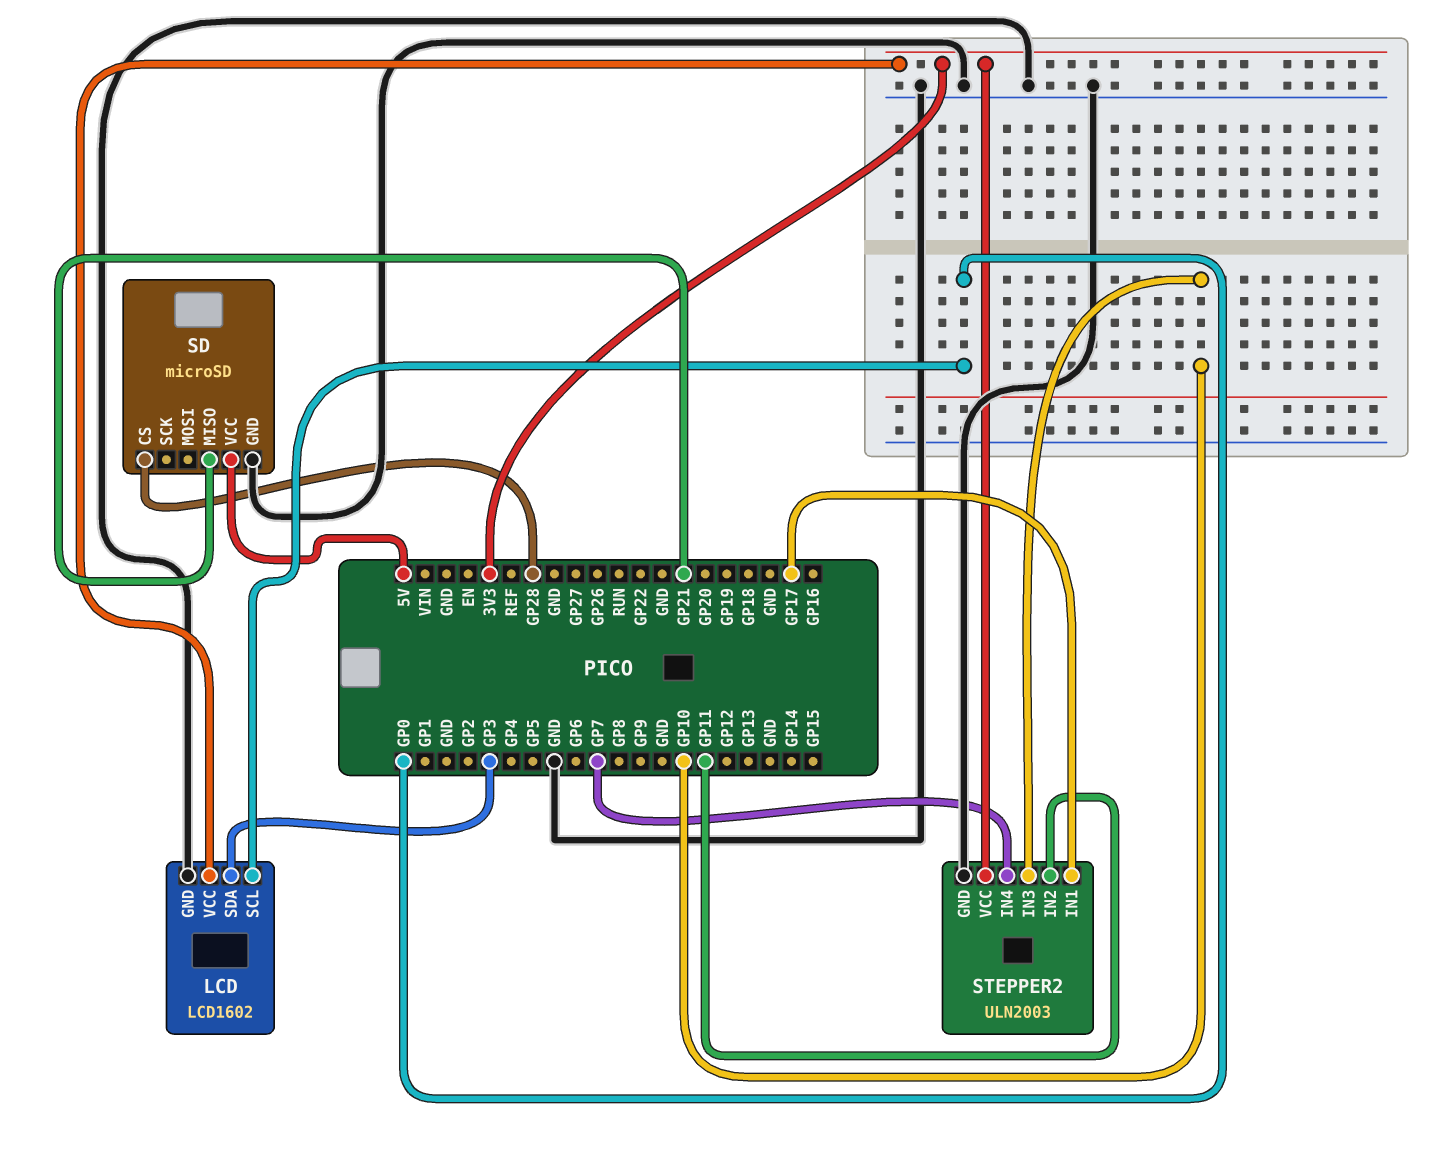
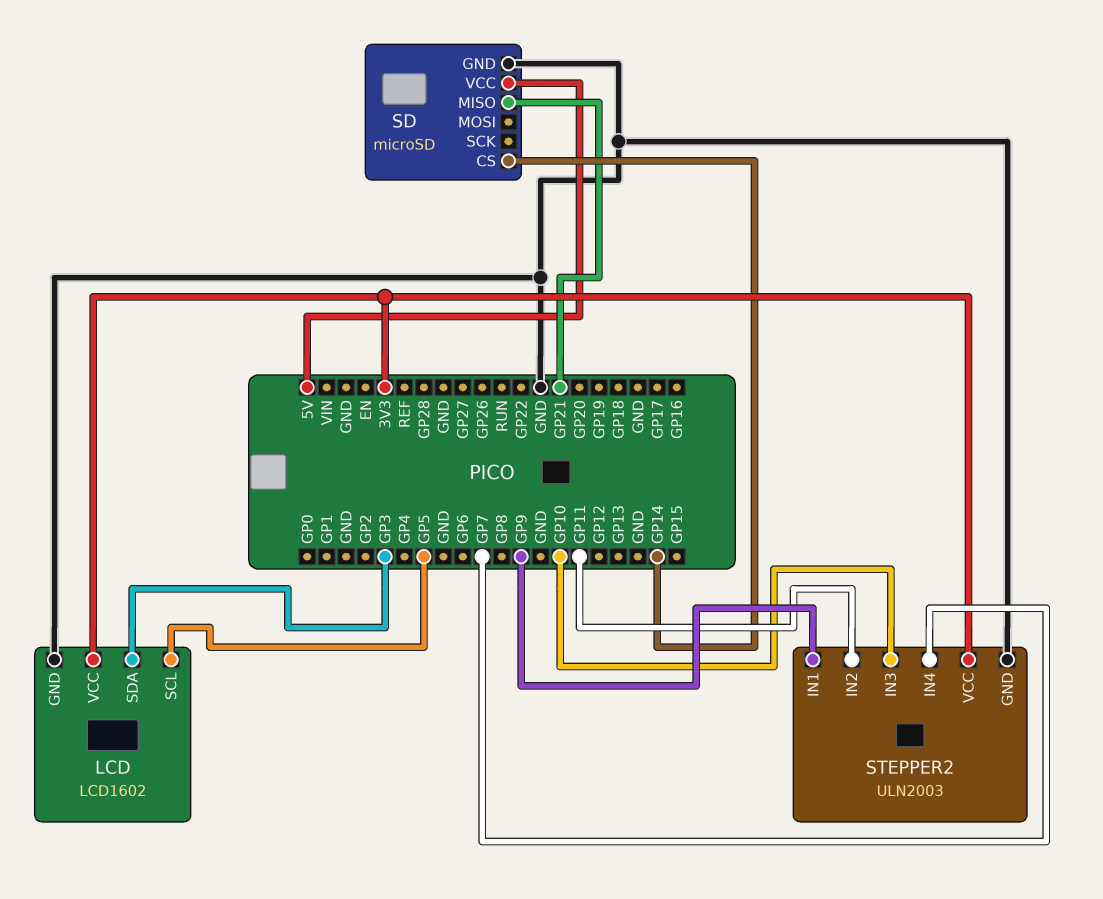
LCD pin SCL: GP0 -> GP5
SD pin CS: GP28 -> GP14
STEPPER2 pin IN1: GP17 -> GP9

